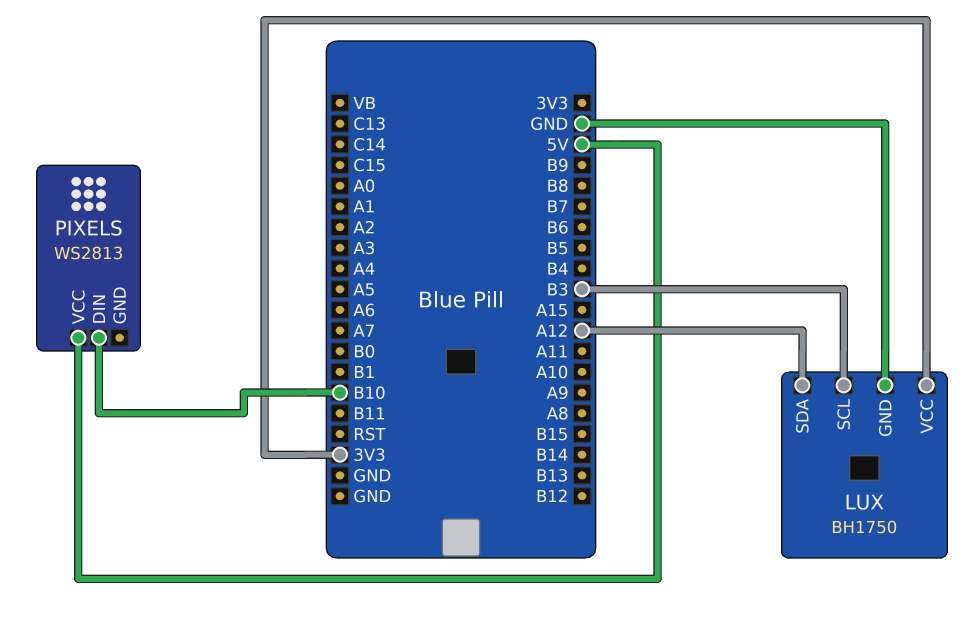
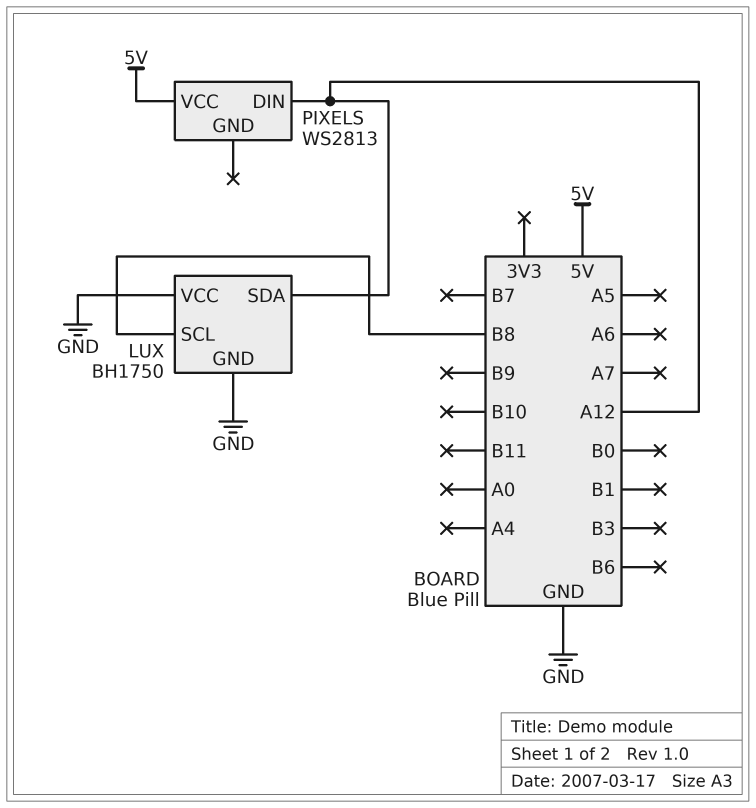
LUX pin SCL: B3 -> B8
LUX pin VCC: 3V3 -> GND
PIXELS pin DIN: B10 -> A12

